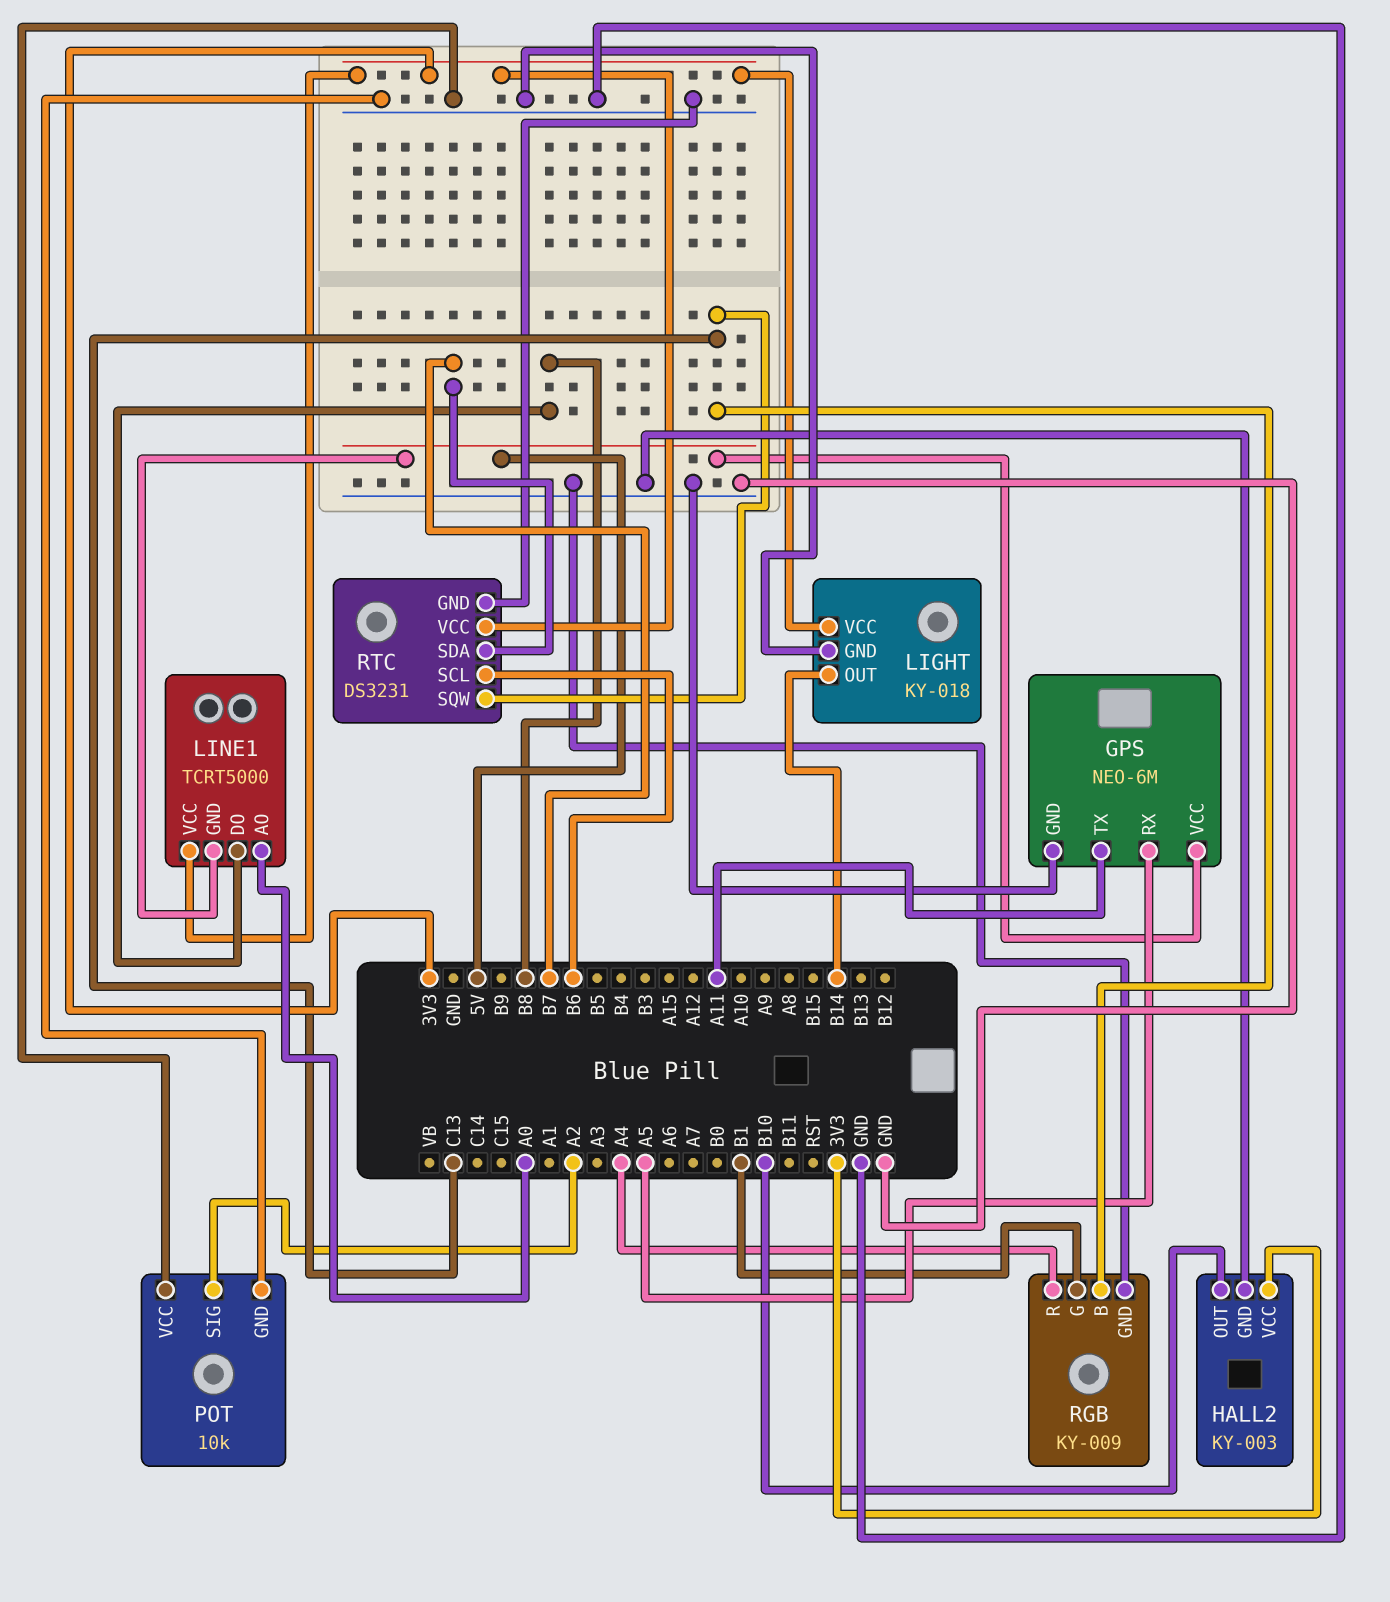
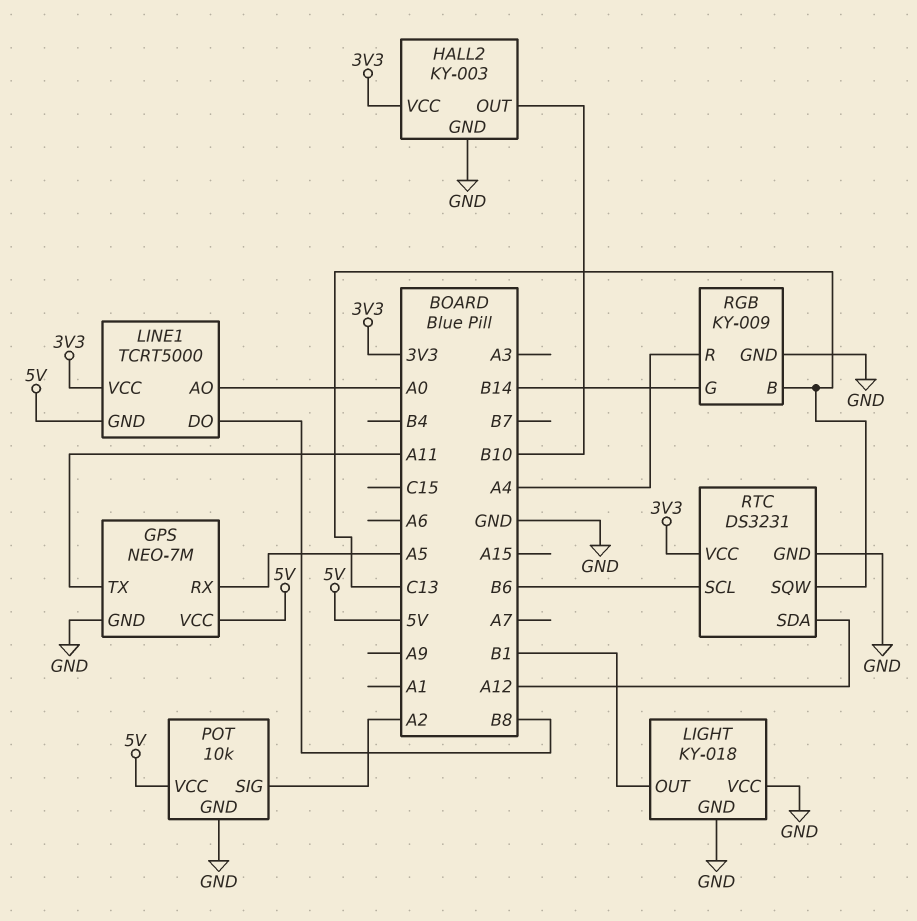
GPS: NEO-6M -> NEO-7M
LIGHT pin OUT: B14 -> B1
LIGHT pin VCC: 3V3 -> GND
POT pin VCC: GND -> 5V
RGB pin G: B1 -> B14
RTC pin SDA: B7 -> A12

